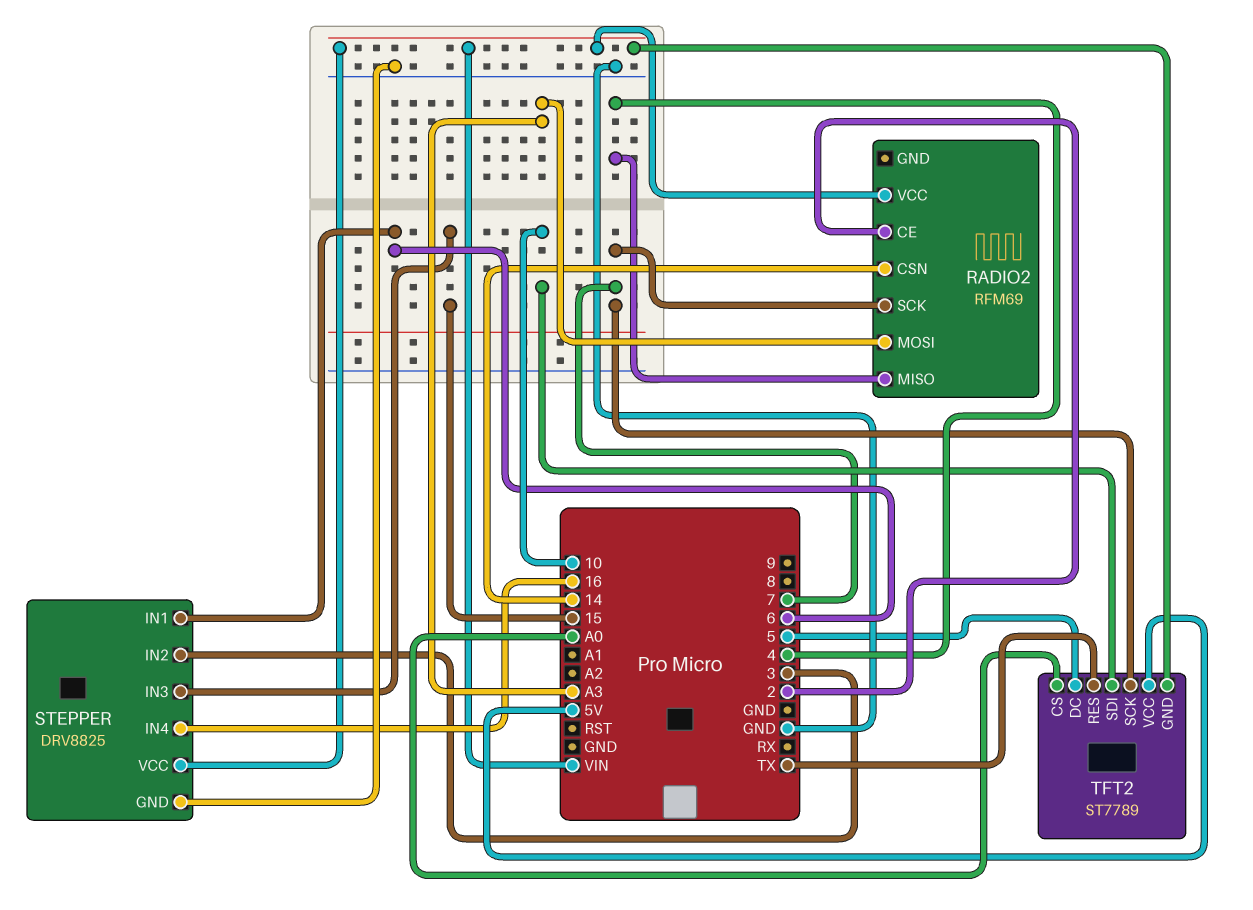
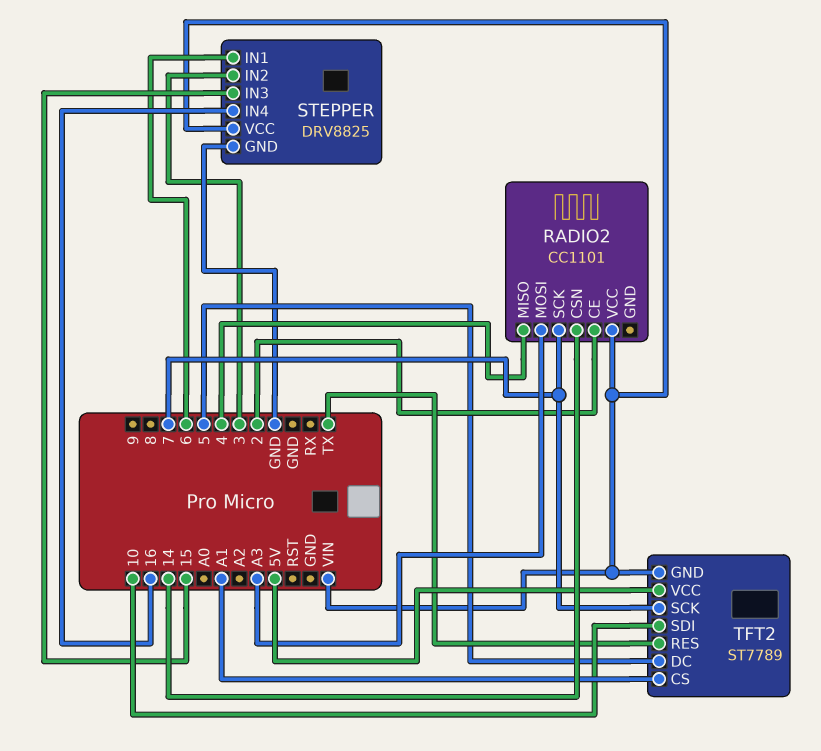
RADIO2: RFM69 -> CC1101
TFT2 pin CS: A0 -> A1

